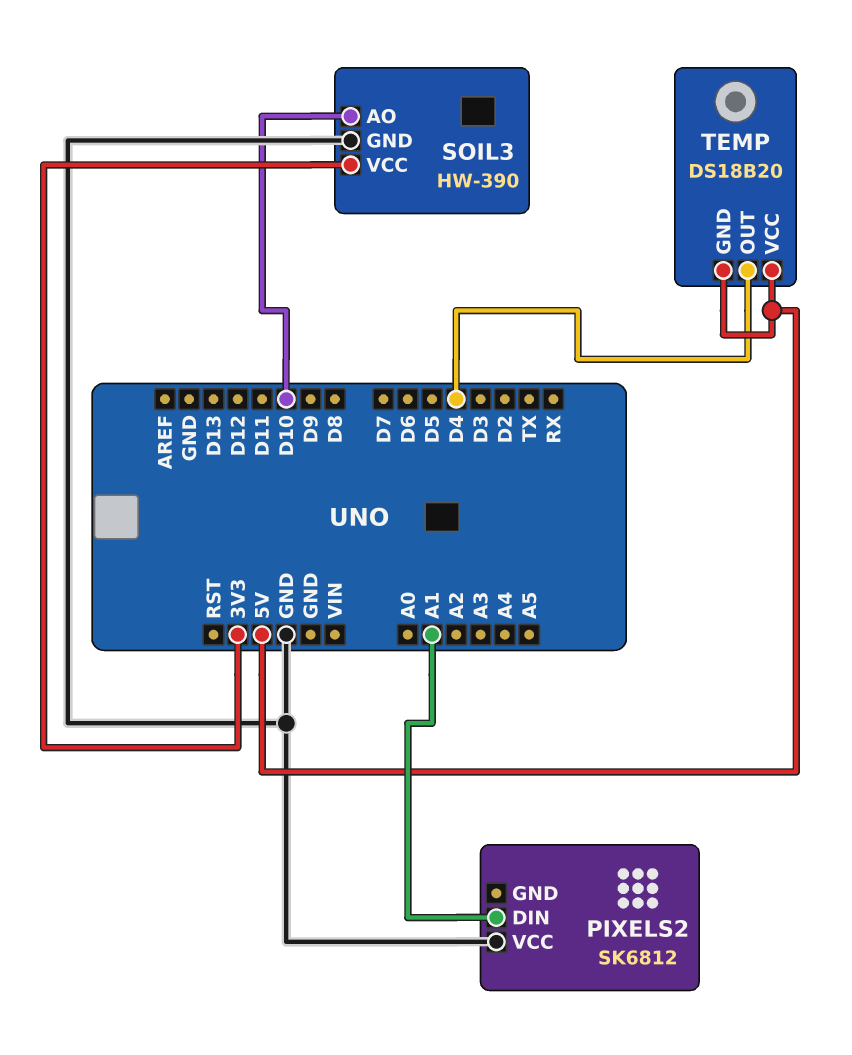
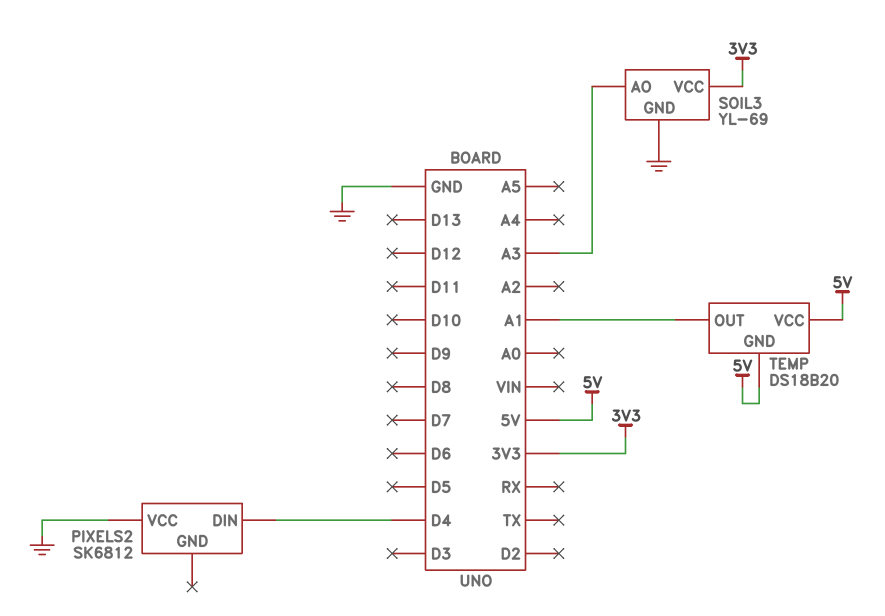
PIXELS2 pin DIN: A1 -> D4
SOIL3: HW-390 -> YL-69
SOIL3 pin AO: D10 -> A3
TEMP pin OUT: D4 -> A1

